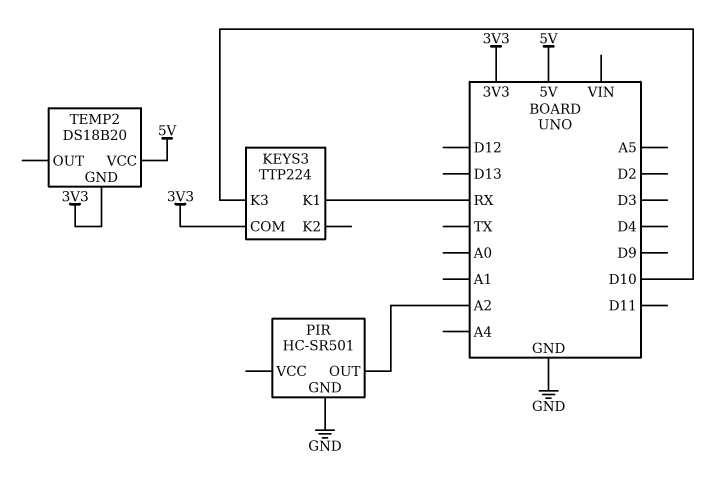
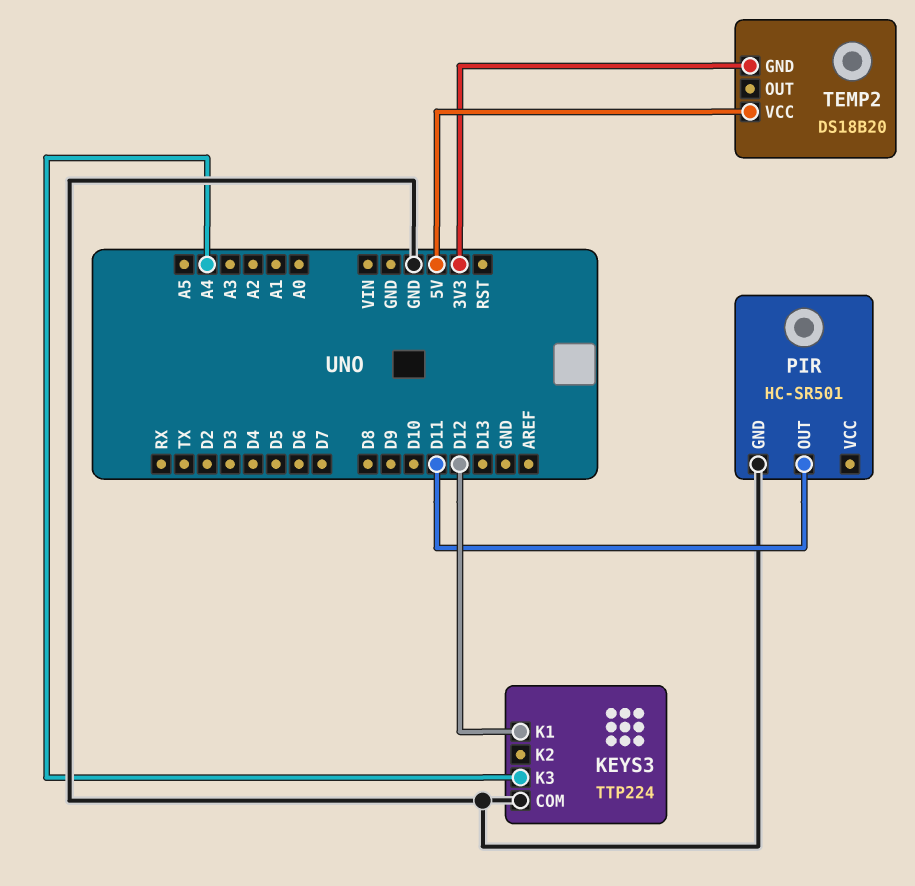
KEYS3 pin COM: 3V3 -> GND
KEYS3 pin K1: RX -> D12
KEYS3 pin K3: D10 -> A4
PIR pin OUT: A2 -> D11

